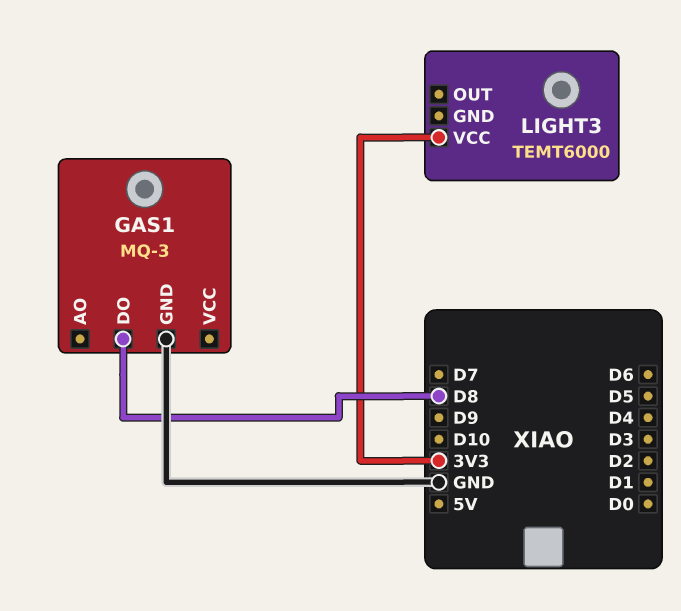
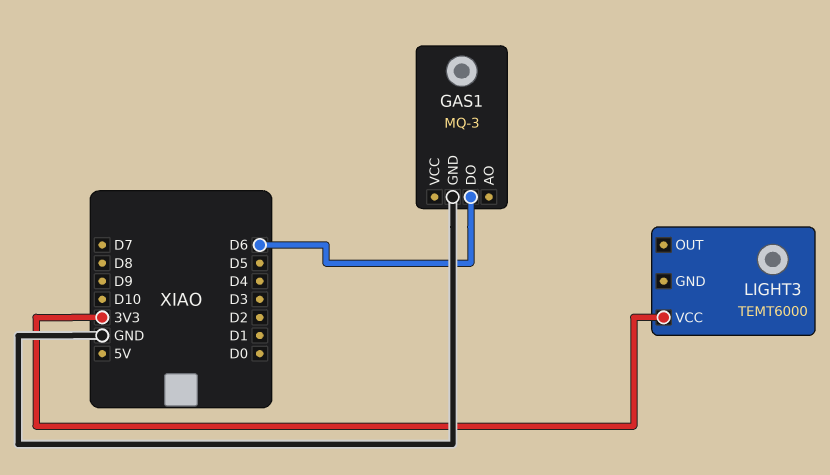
GAS1 pin DO: D8 -> D6

